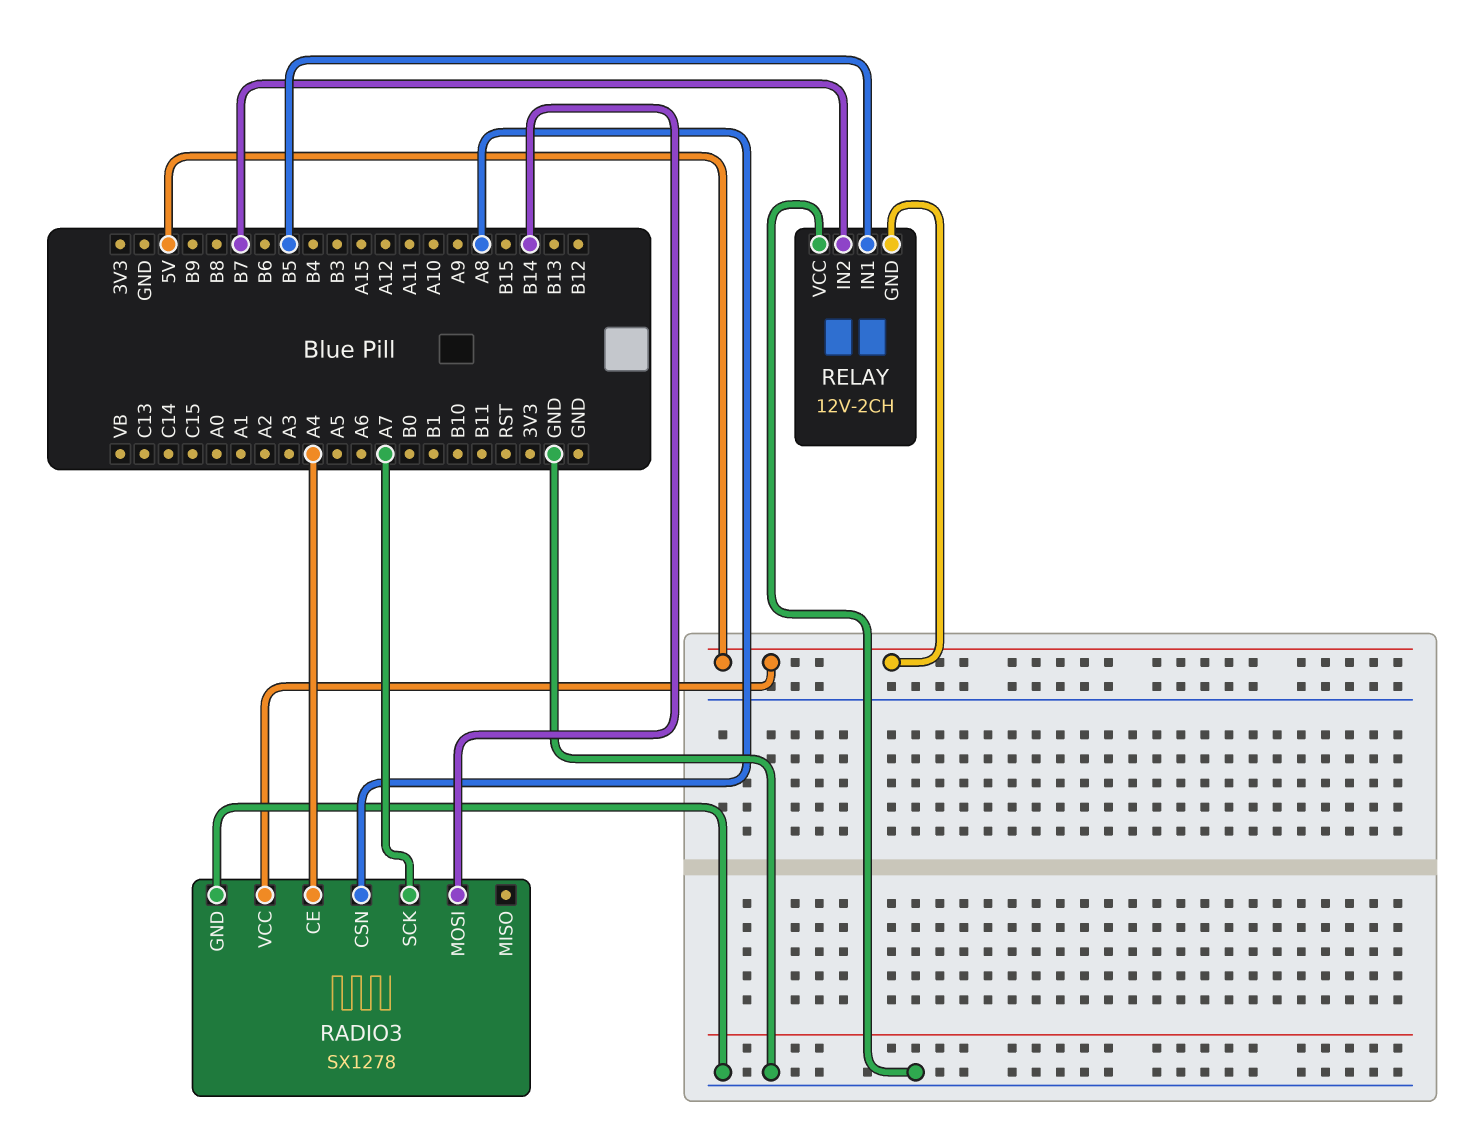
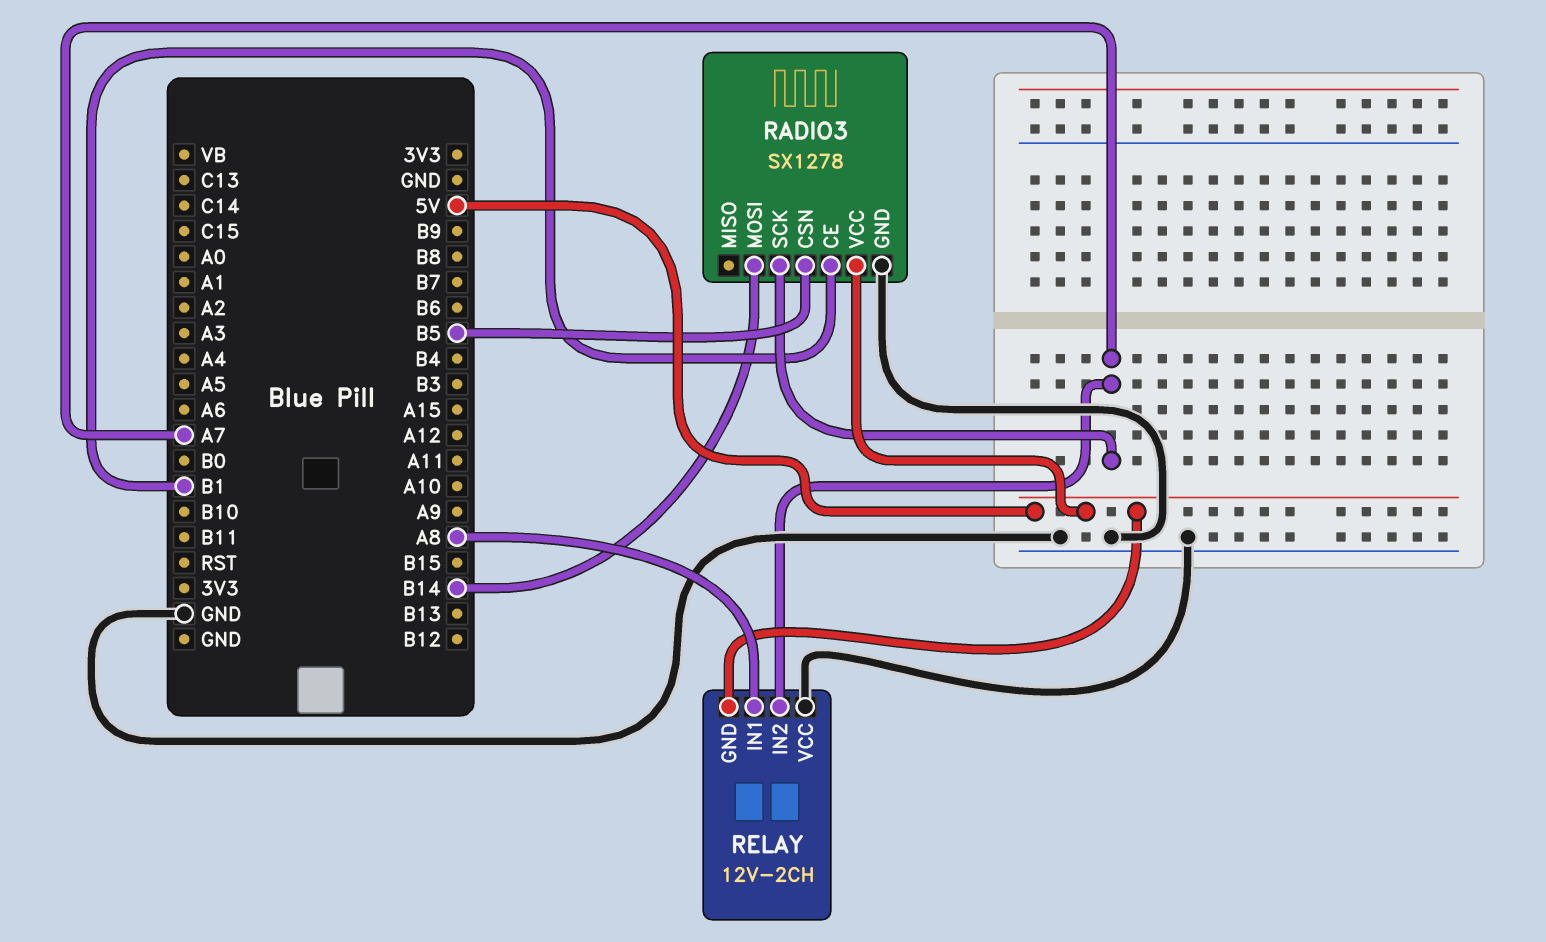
RADIO3 pin CE: A4 -> B1
RADIO3 pin CSN: A8 -> B5
RELAY pin IN1: B5 -> A8
RELAY pin IN2: B7 -> A7

